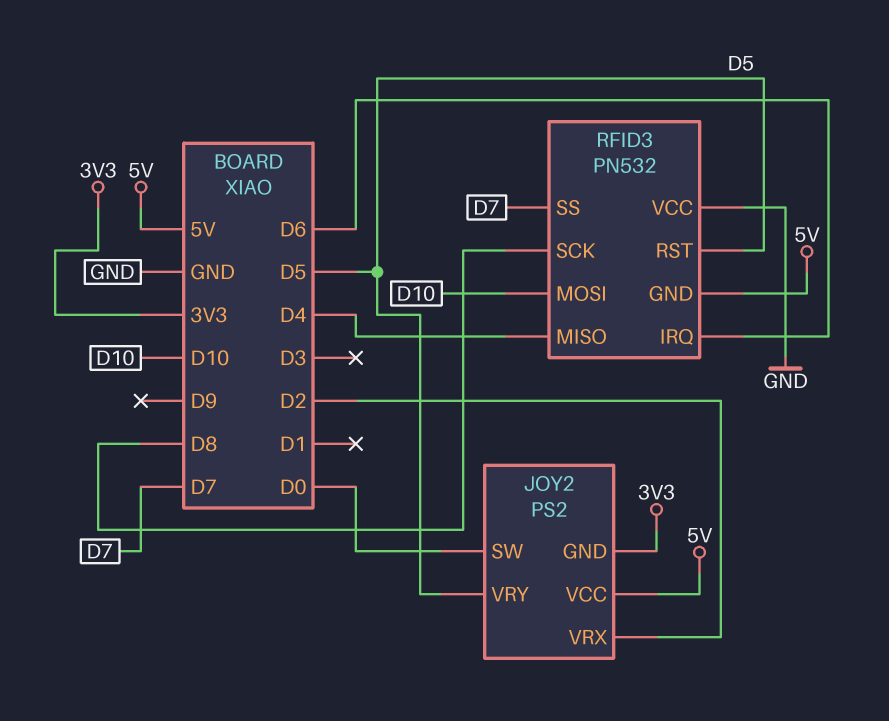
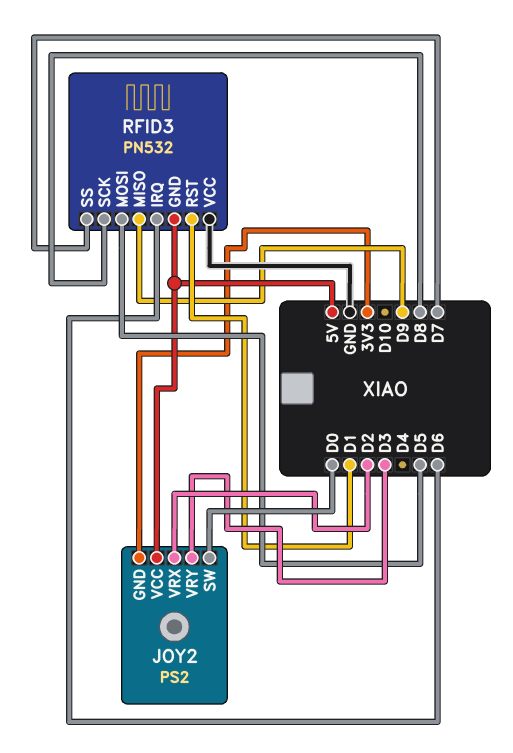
JOY2 pin VRY: D5 -> D3
RFID3 pin MISO: D4 -> D9
RFID3 pin MOSI: D10 -> D5
RFID3 pin RST: D5 -> D1

